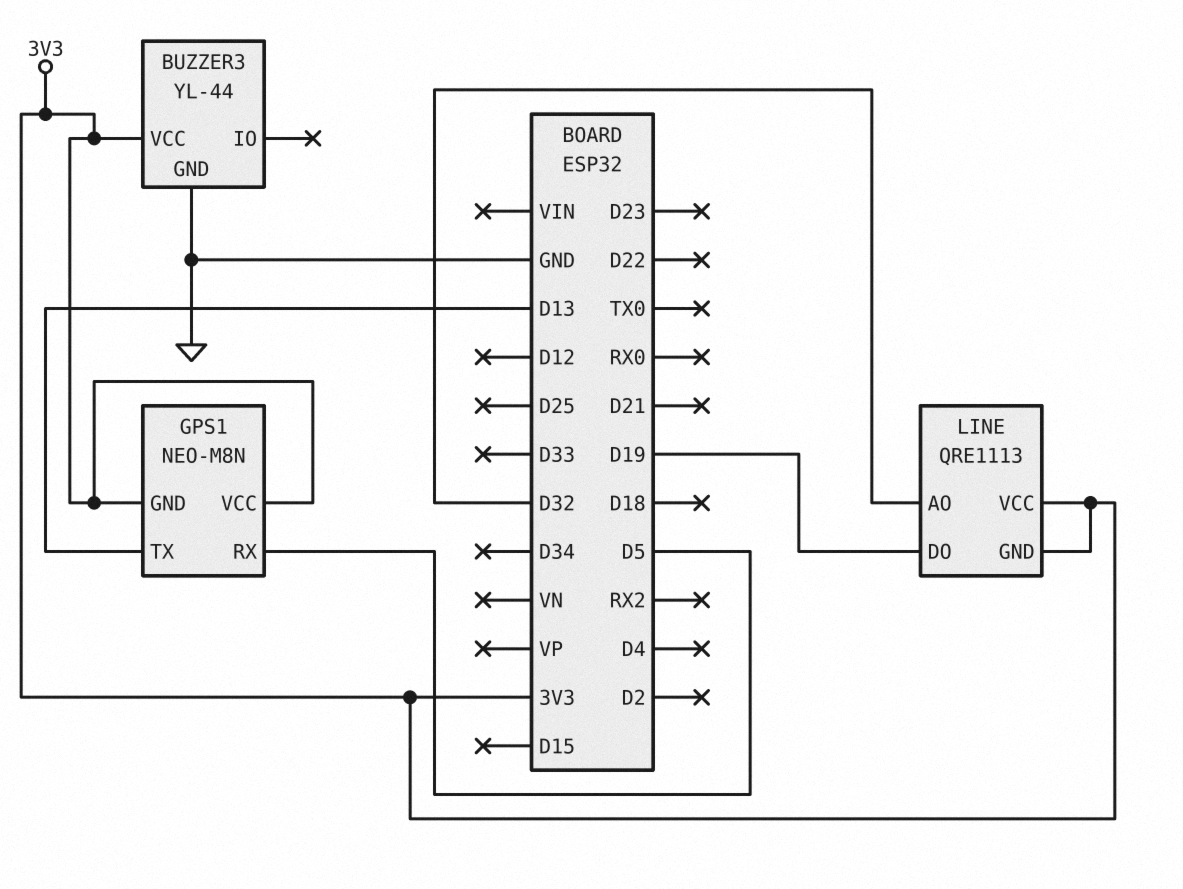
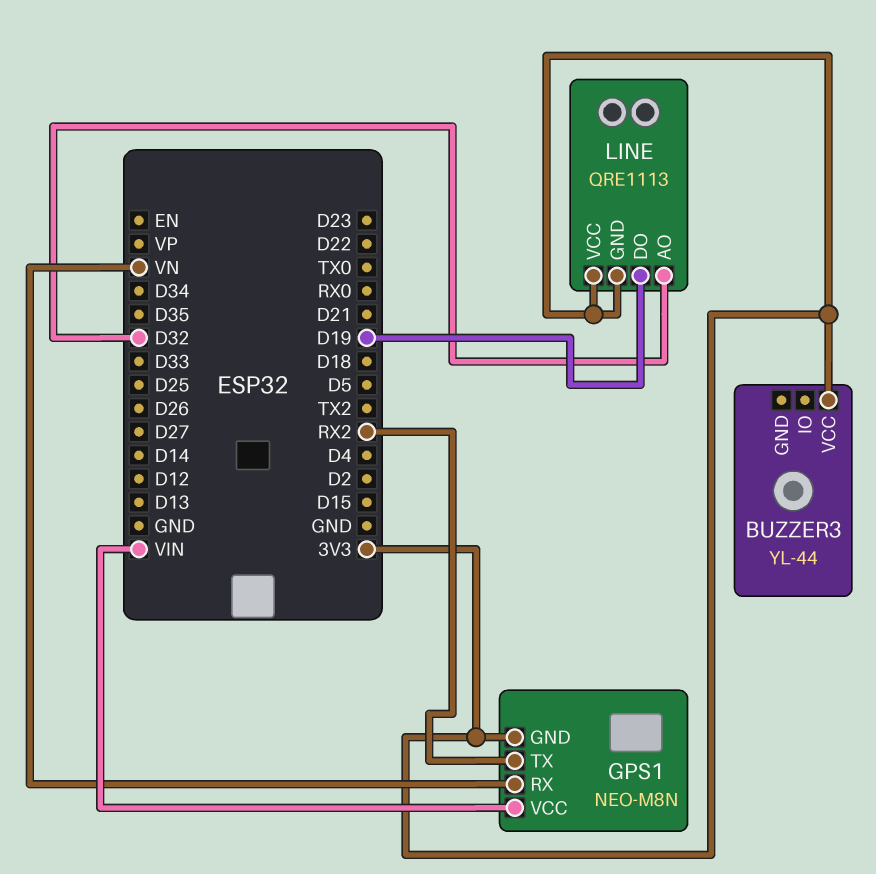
BUZZER3 pin GND: GND -> none
GPS1 pin RX: D5 -> VN
GPS1 pin TX: D13 -> RX2
GPS1 pin VCC: 3V3 -> VIN

